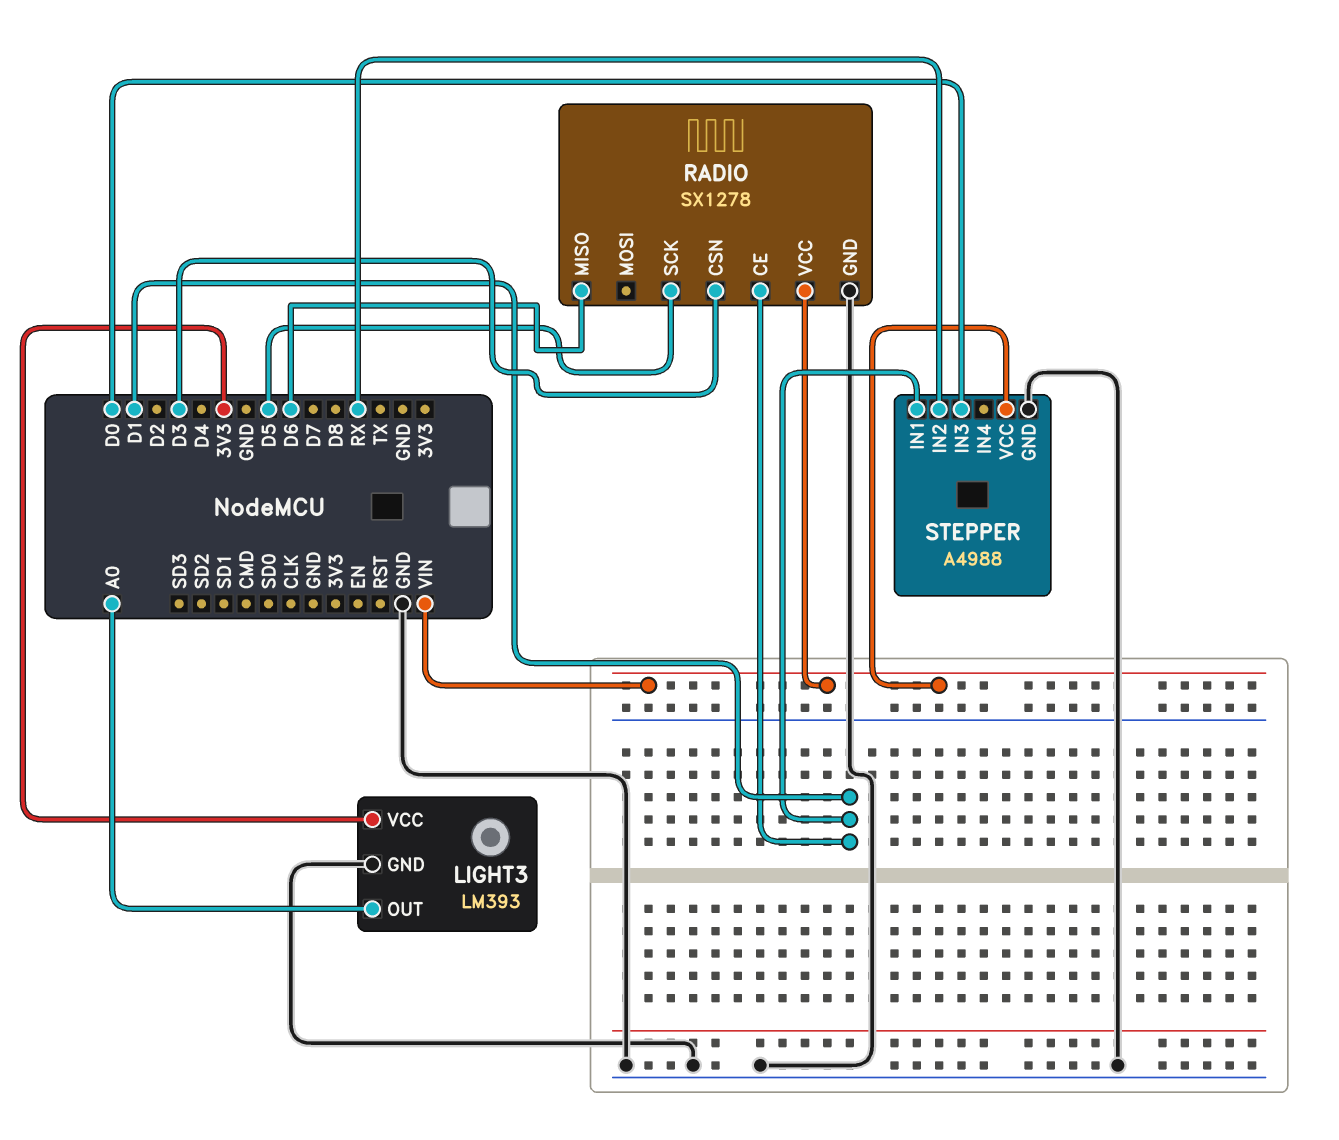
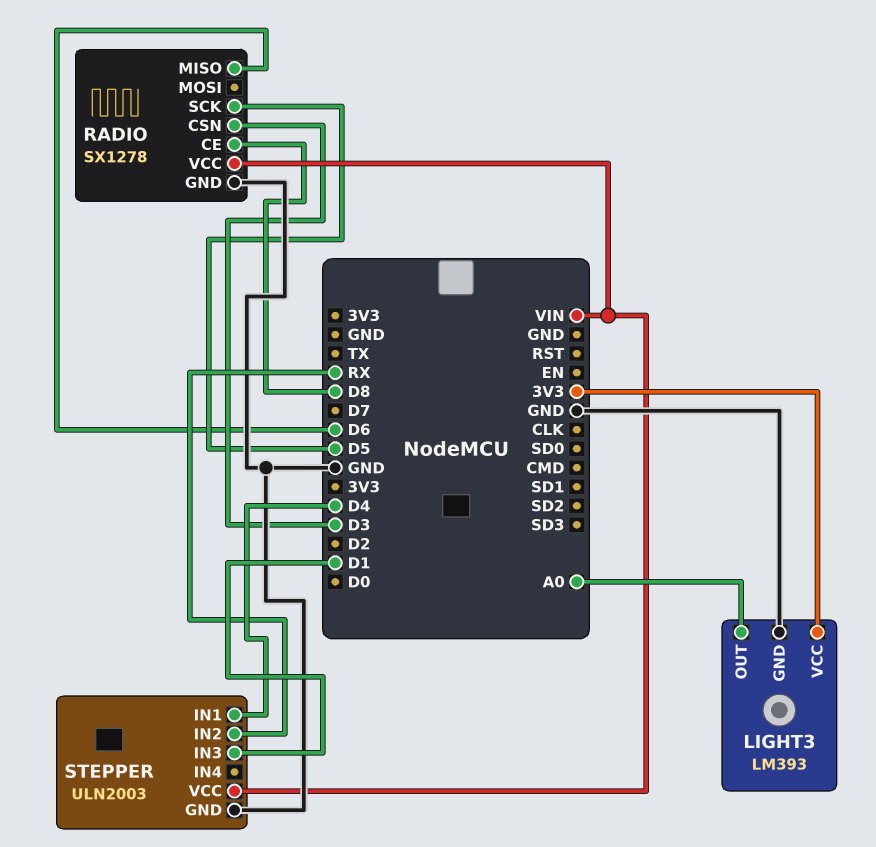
RADIO pin CE: D1 -> D8
STEPPER: A4988 -> ULN2003
STEPPER pin IN1: D1 -> D4
STEPPER pin IN3: D0 -> D1

